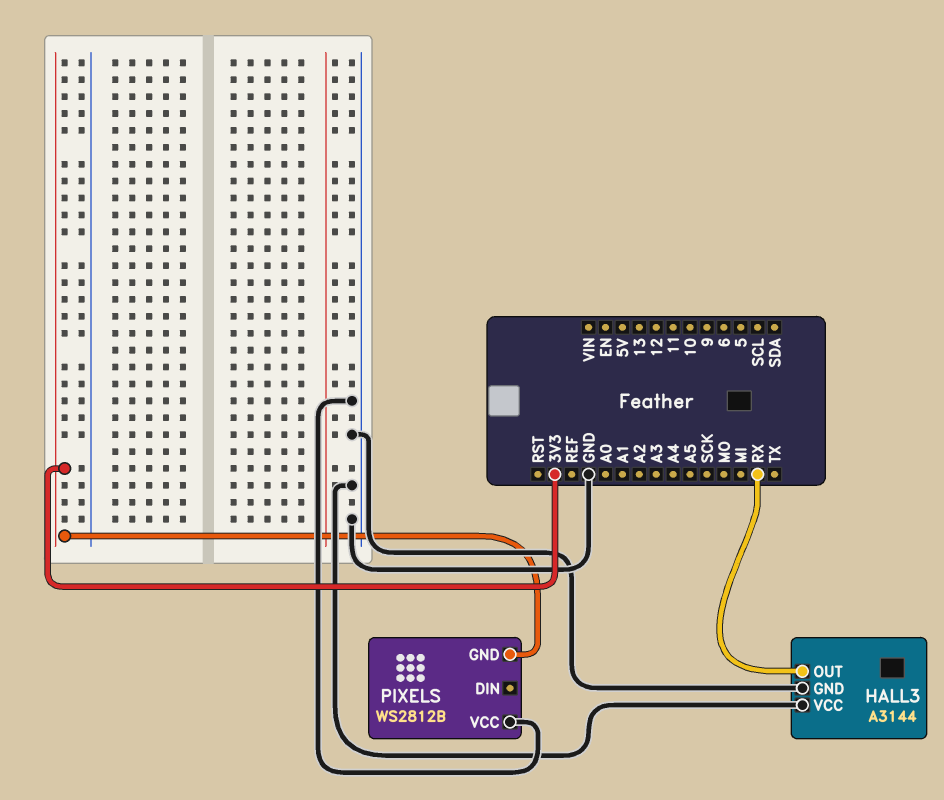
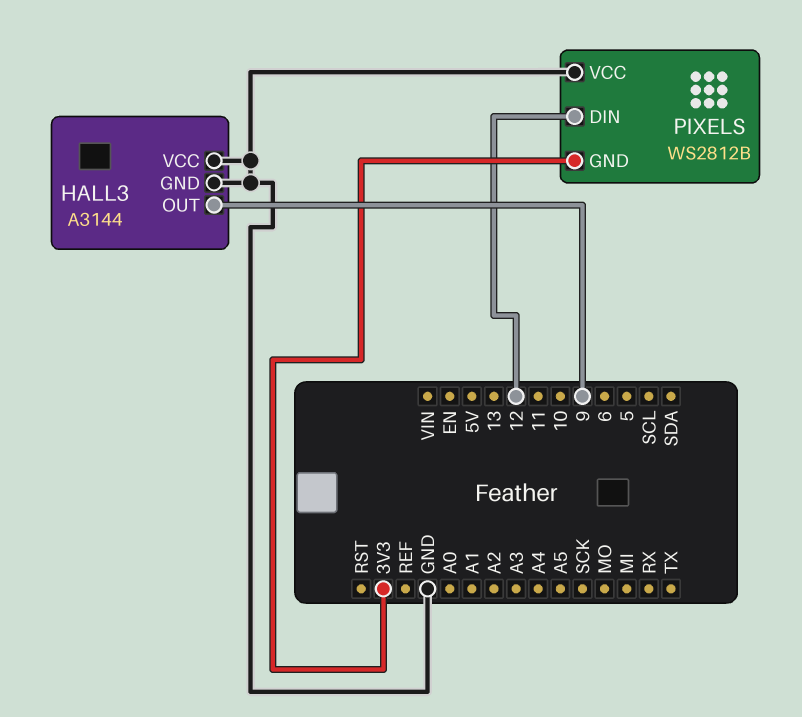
HALL3 pin OUT: RX -> 9
PIXELS pin DIN: none -> 12

